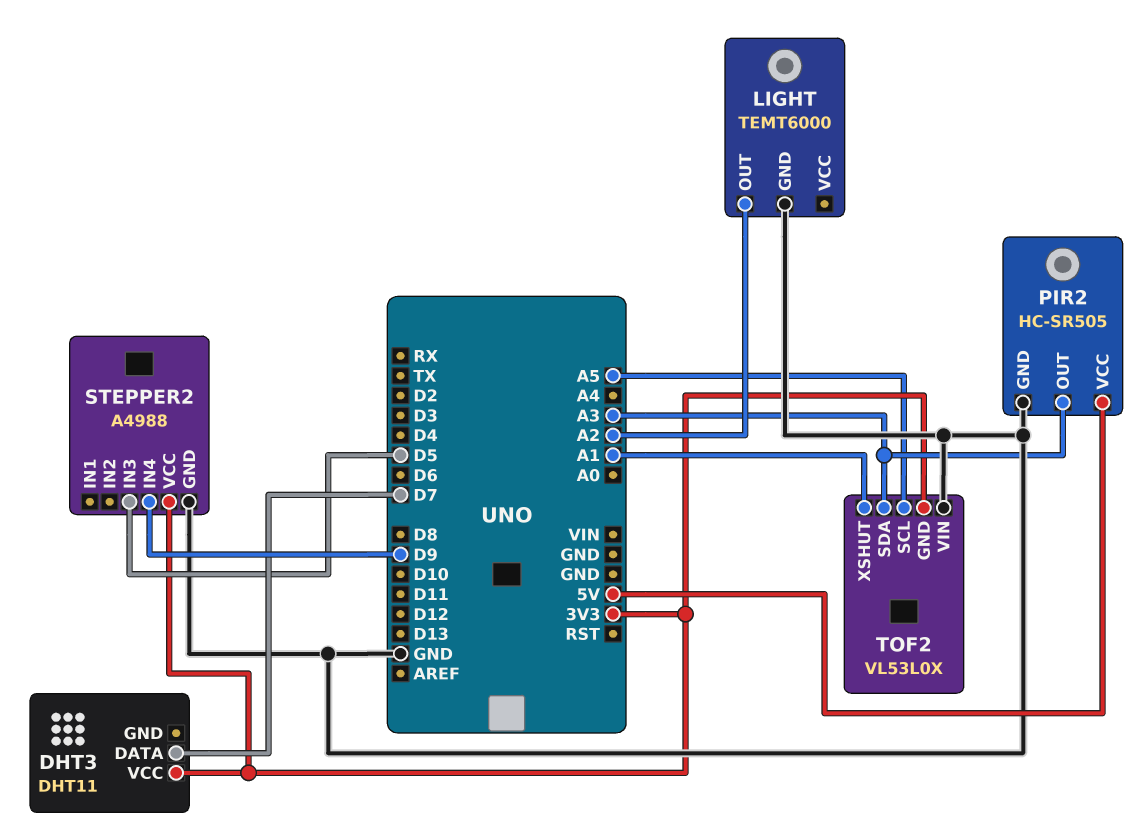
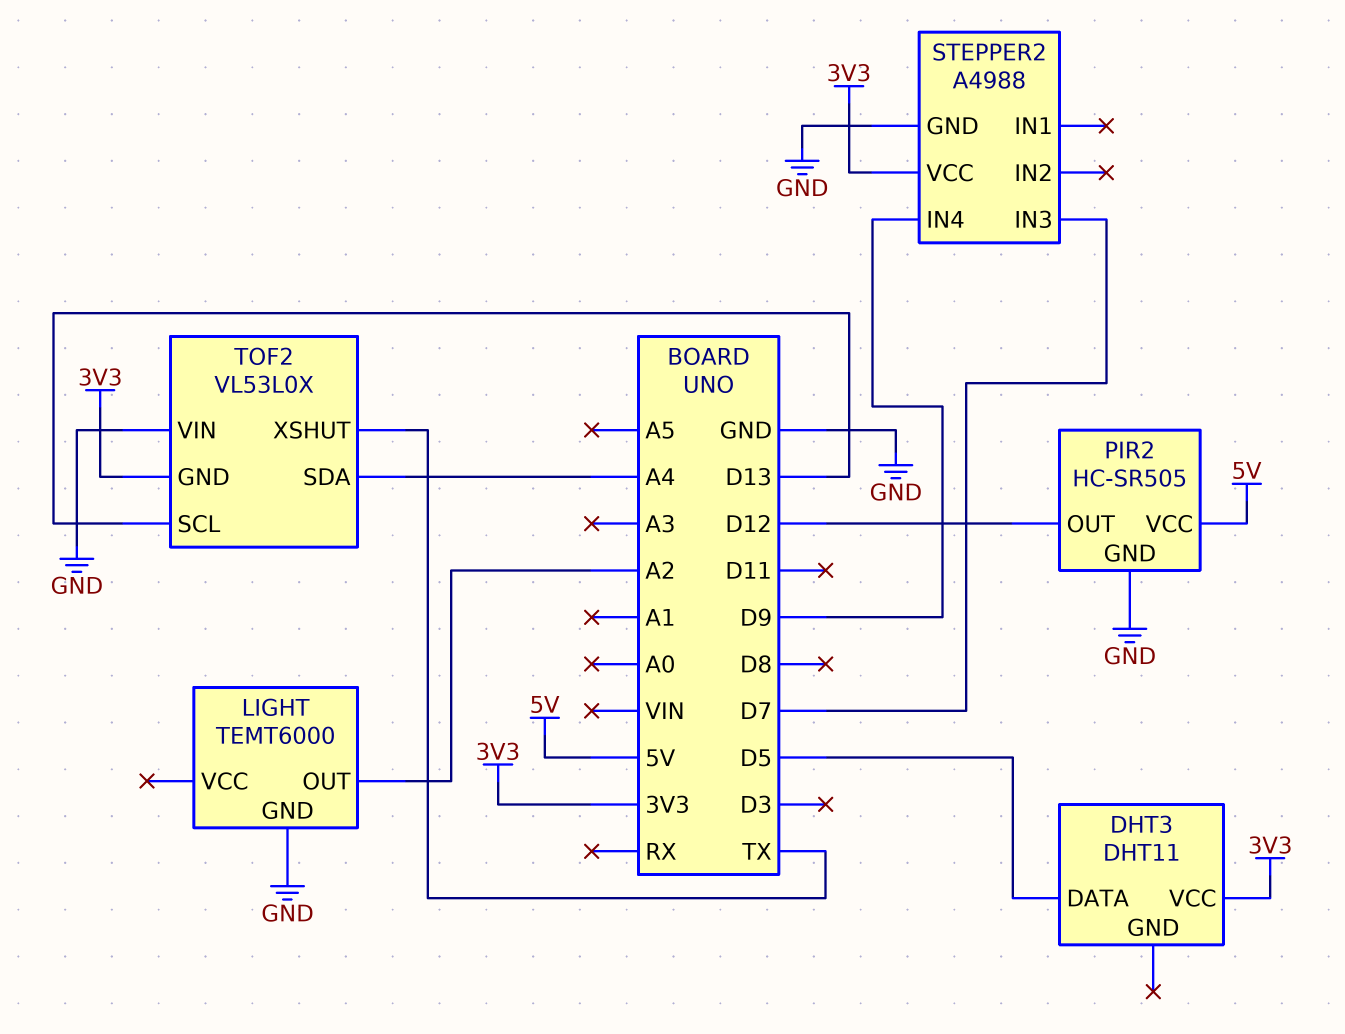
DHT3 pin DATA: D7 -> D5
PIR2 pin OUT: A3 -> D12
STEPPER2 pin IN3: D5 -> D7
TOF2 pin SCL: A5 -> D13
TOF2 pin SDA: A3 -> A4
TOF2 pin XSHUT: A1 -> TX

